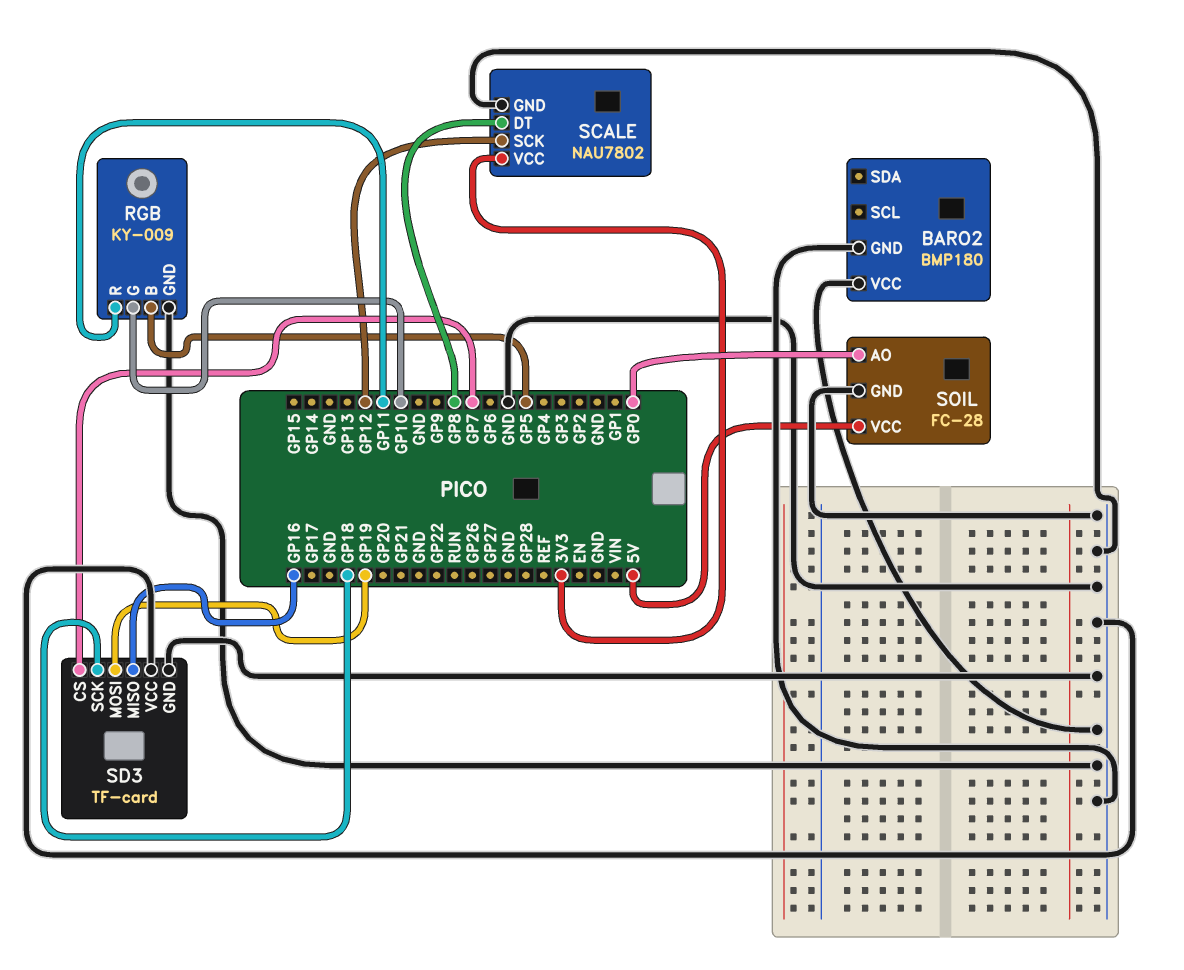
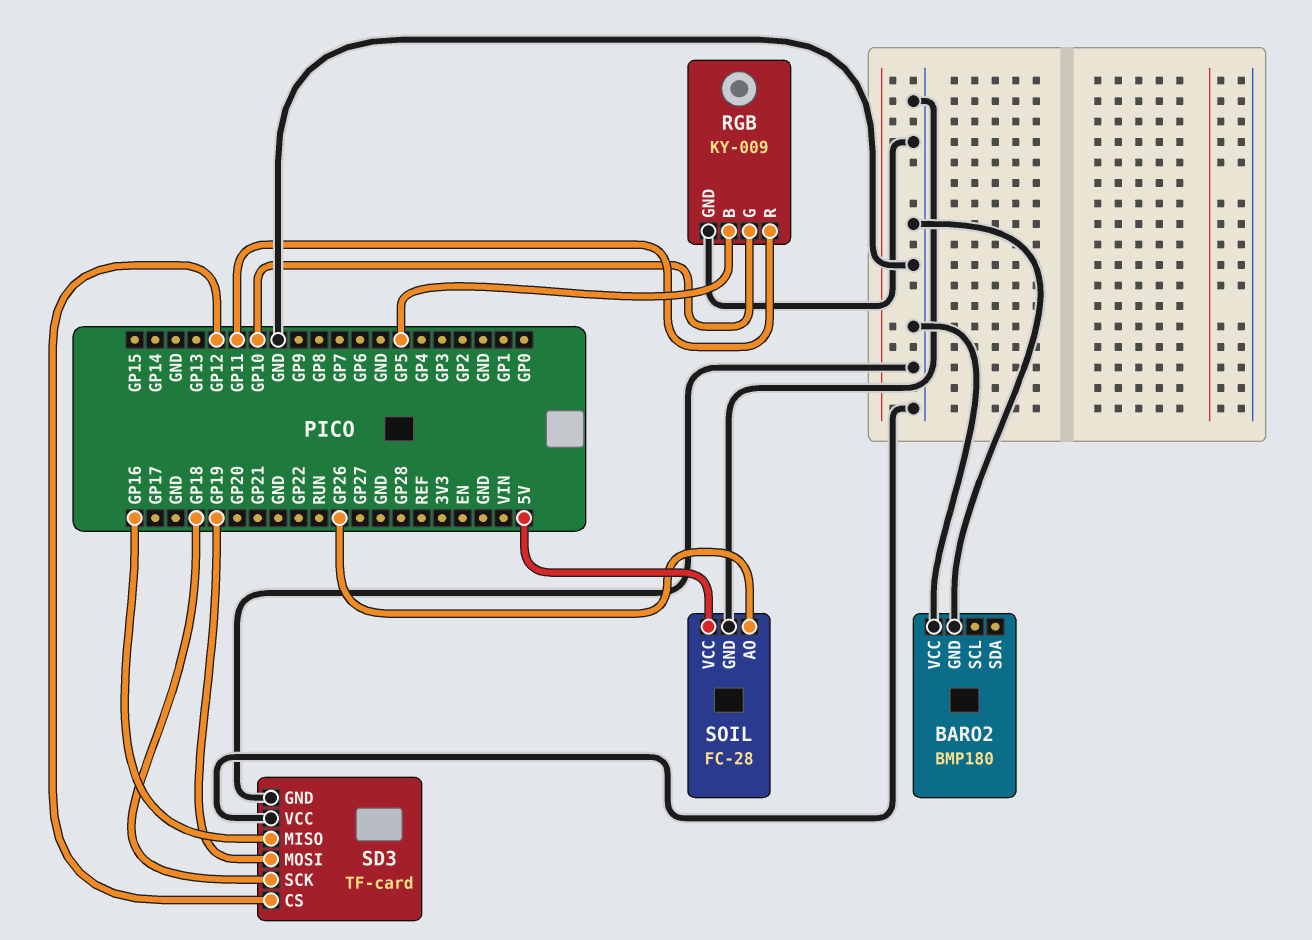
SCALE: NAU7802 -> none
SCALE pin DT: GP8 -> none
SCALE pin GND: GND -> none
SCALE pin SCK: GP12 -> none
SCALE pin VCC: 3V3 -> none
SD3 pin CS: GP7 -> GP12
SOIL pin AO: GP0 -> GP26

